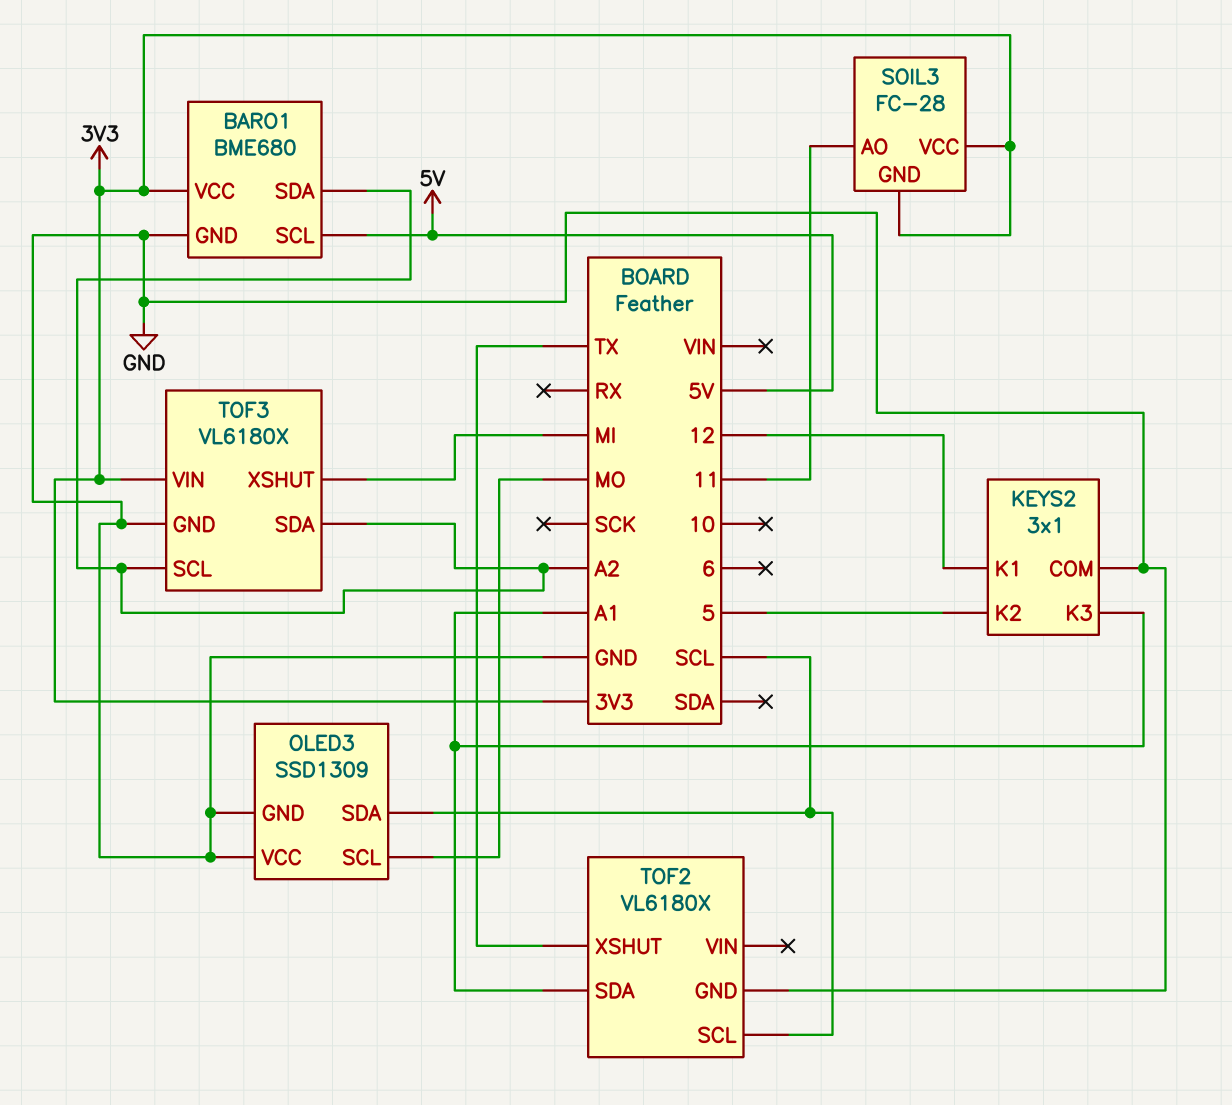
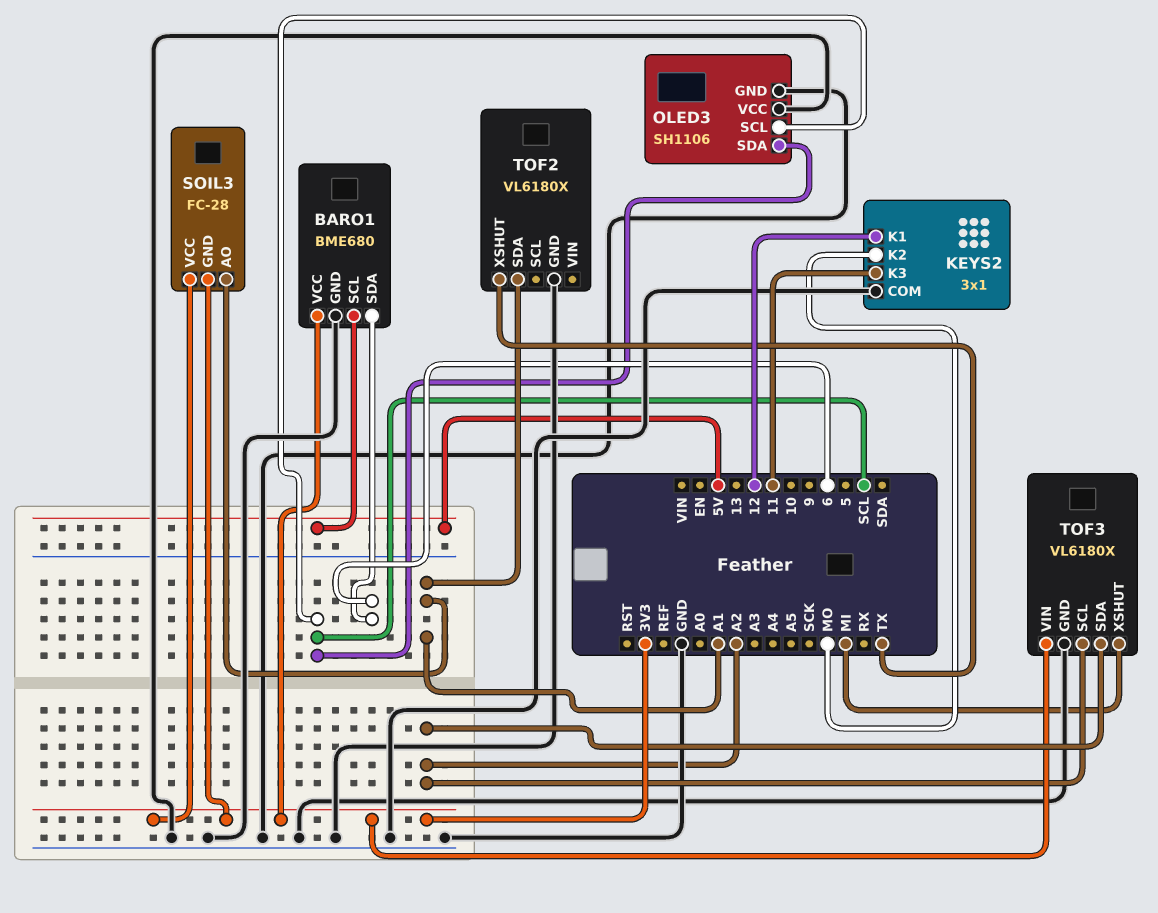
BARO1 pin SDA: A2 -> 6
KEYS2 pin K2: 5 -> MO
KEYS2 pin K3: A1 -> 11
OLED3: SSD1309 -> SH1106
OLED3 pin SCL: MO -> SCL
SOIL3 pin AO: 11 -> A1
TOF2 pin SCL: SCL -> none

